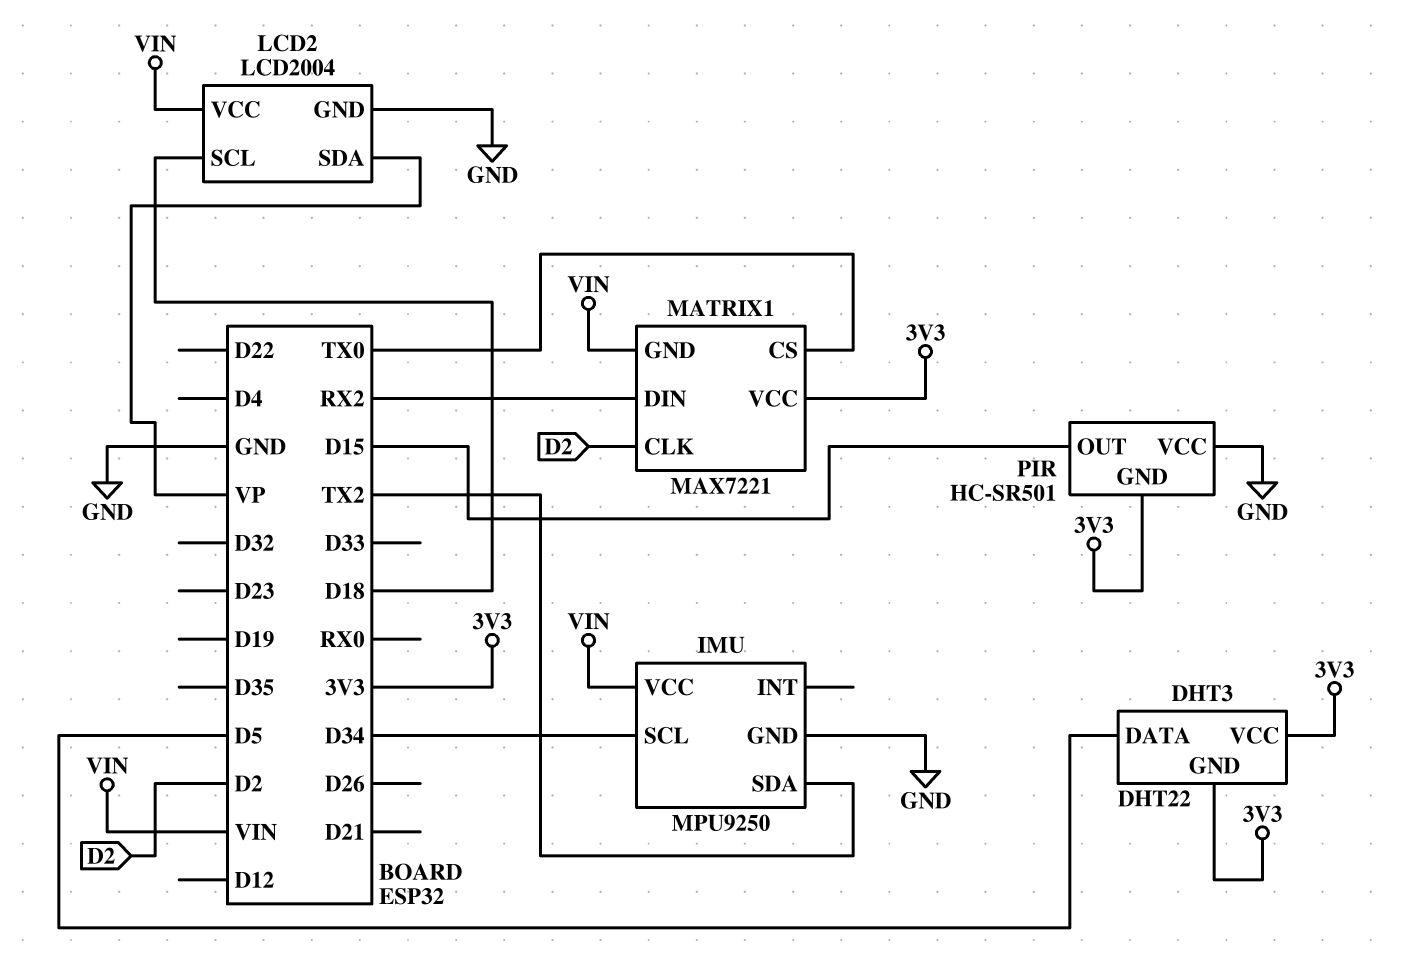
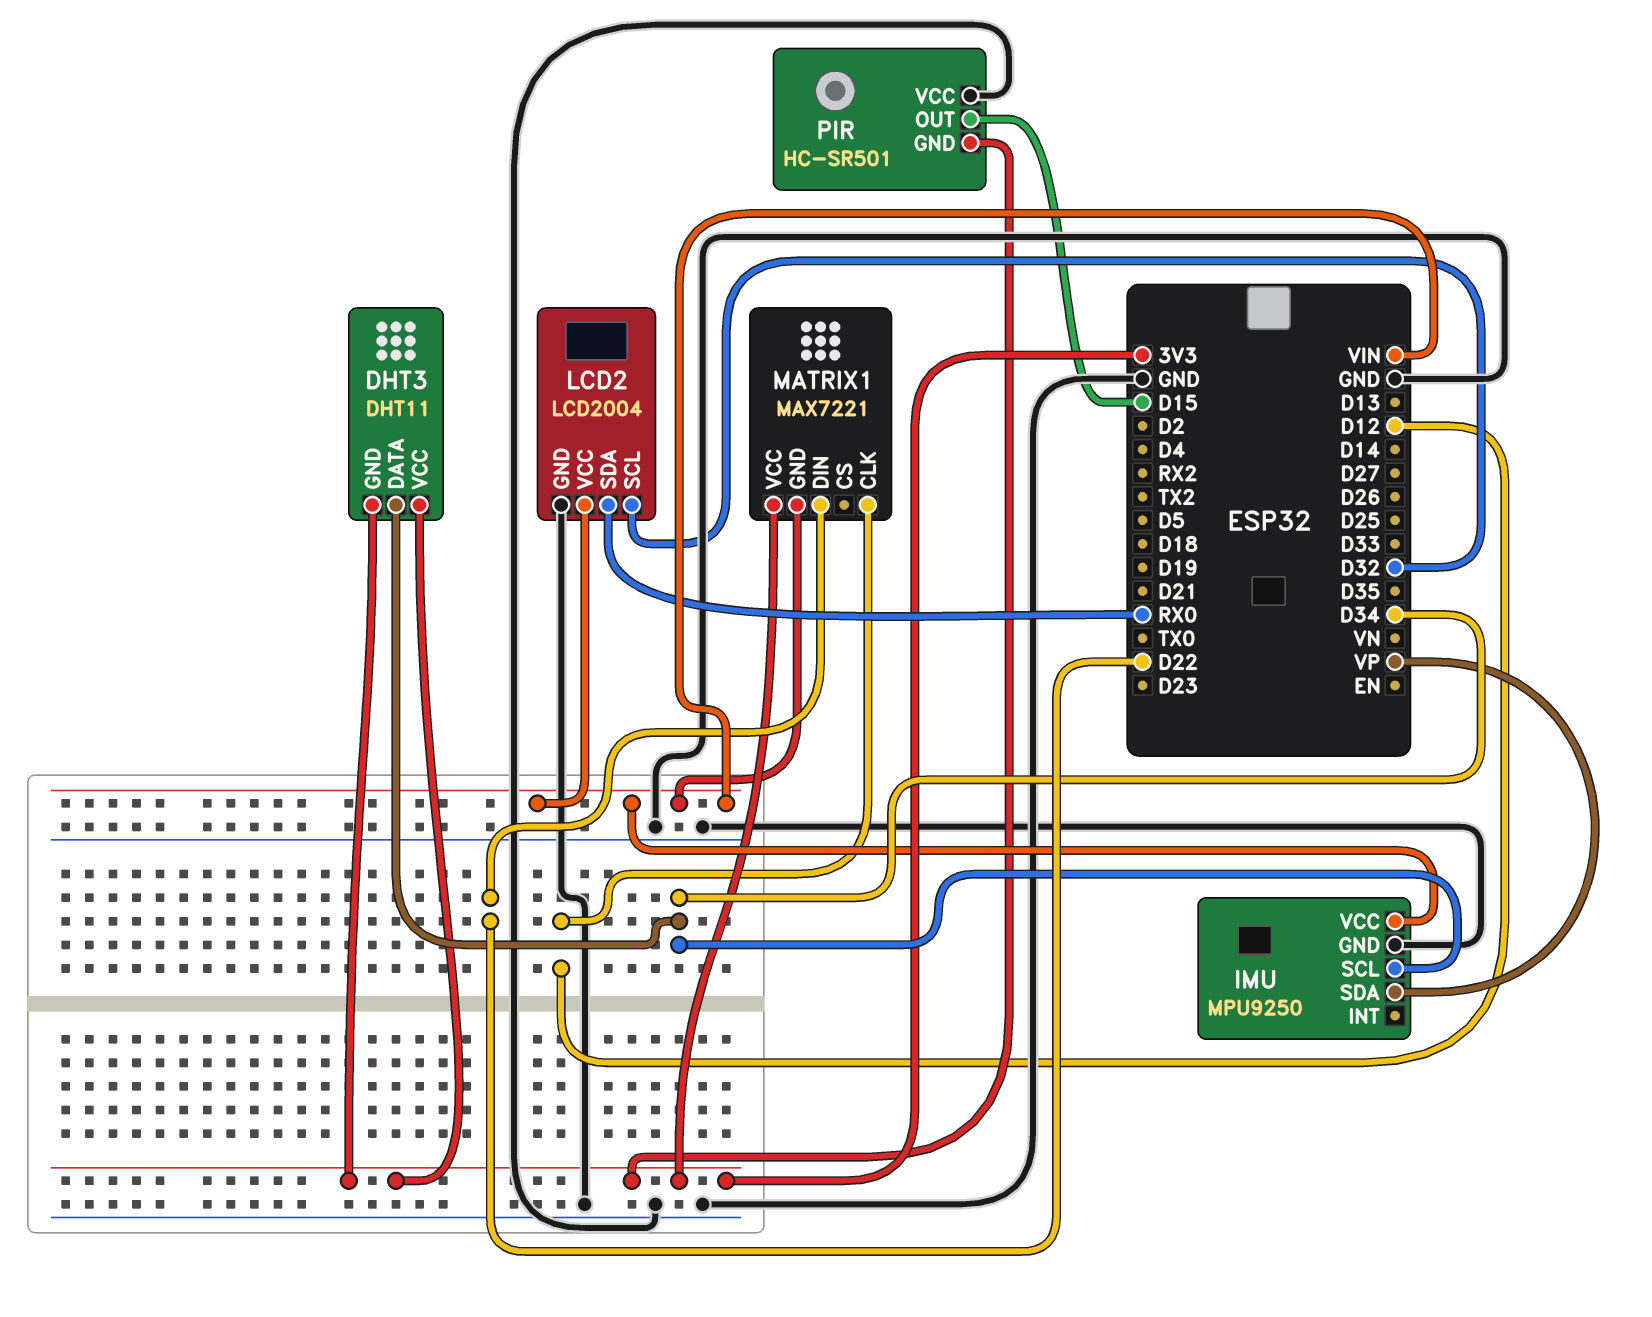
DHT3: DHT22 -> DHT11
DHT3 pin DATA: D5 -> D34
IMU pin SDA: TX2 -> VP
LCD2 pin SCL: D18 -> D32
LCD2 pin SDA: VP -> RX0
MATRIX1 pin CLK: D2 -> D12
MATRIX1 pin CS: TX0 -> none
MATRIX1 pin DIN: RX2 -> D22

